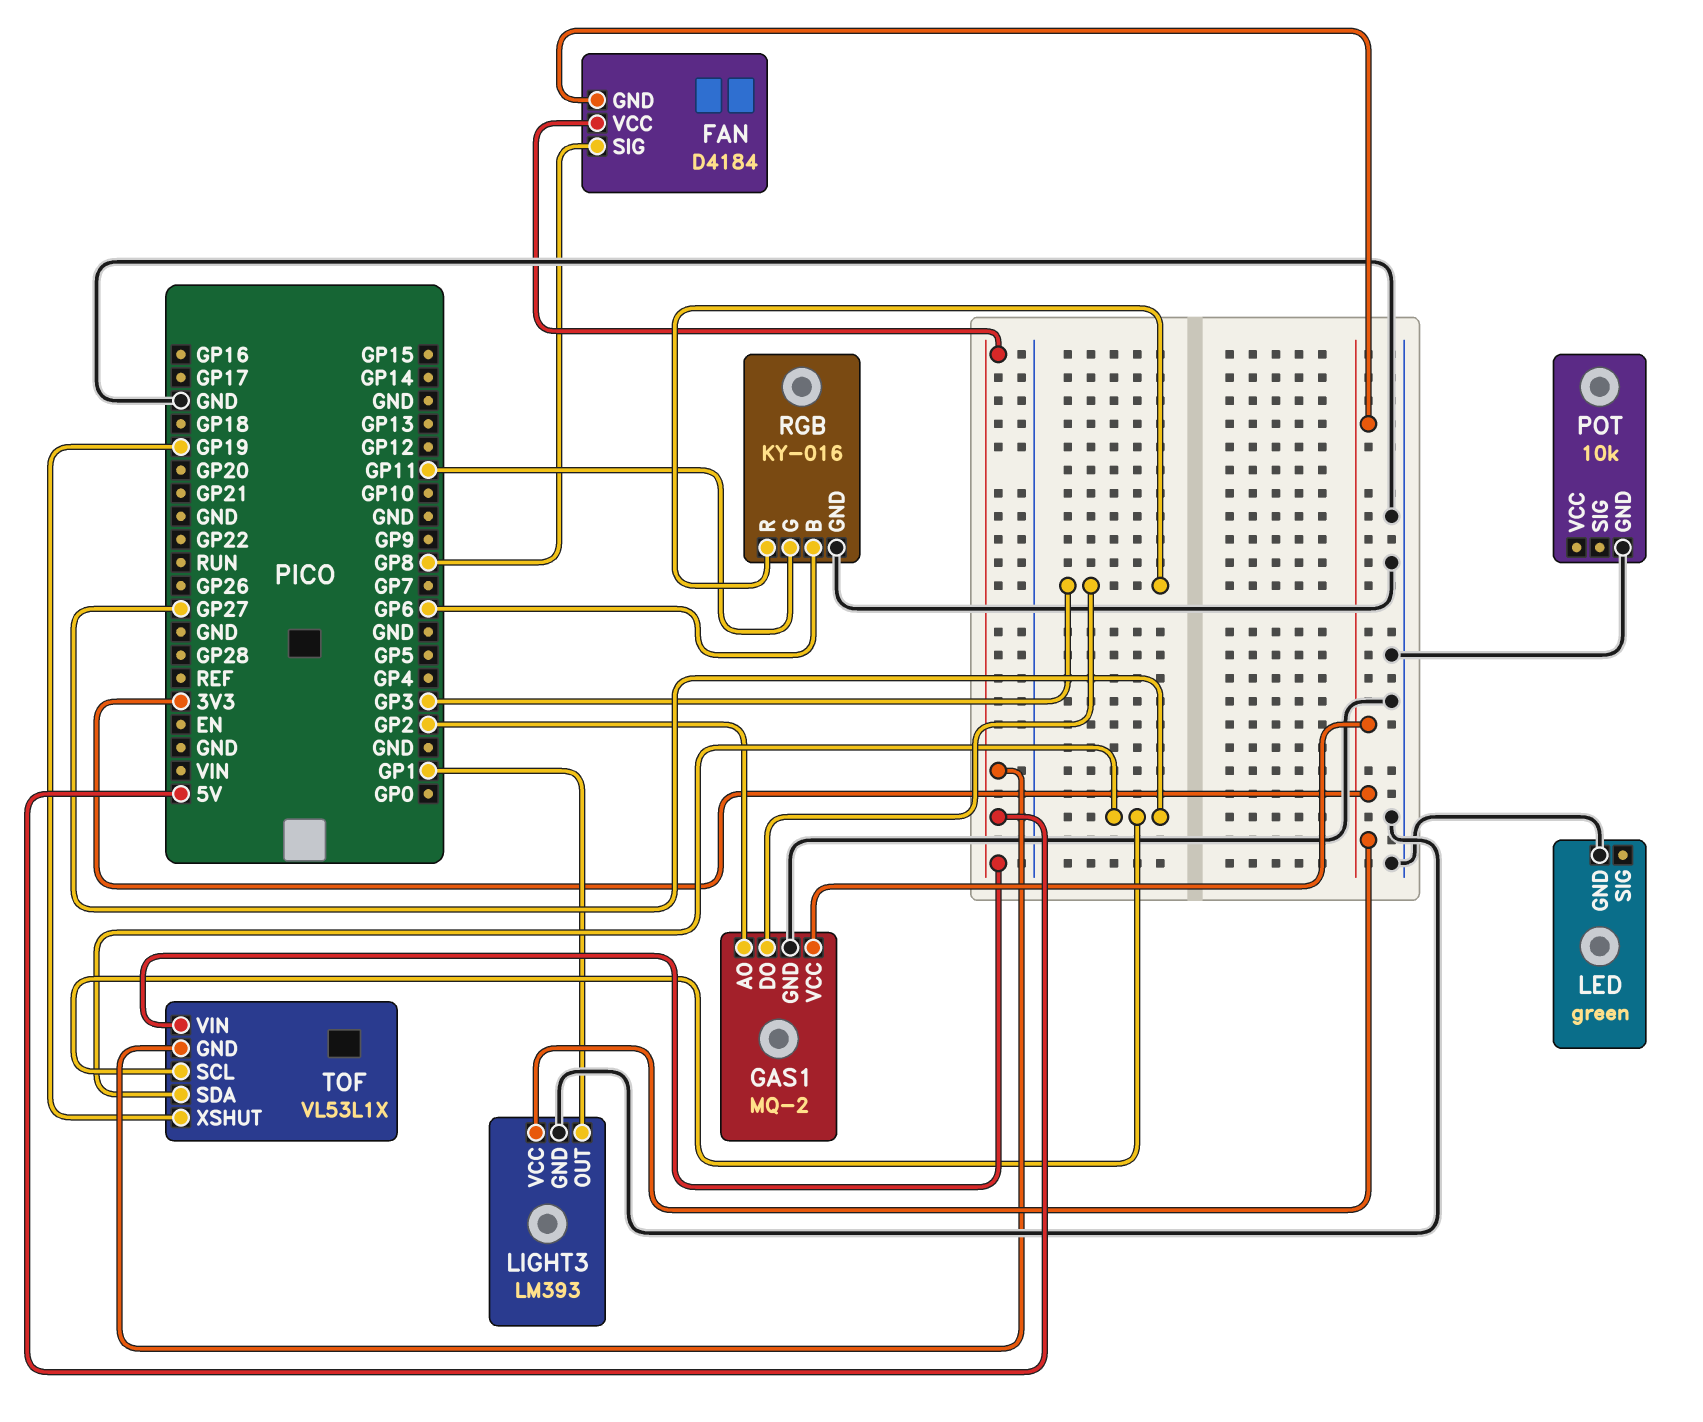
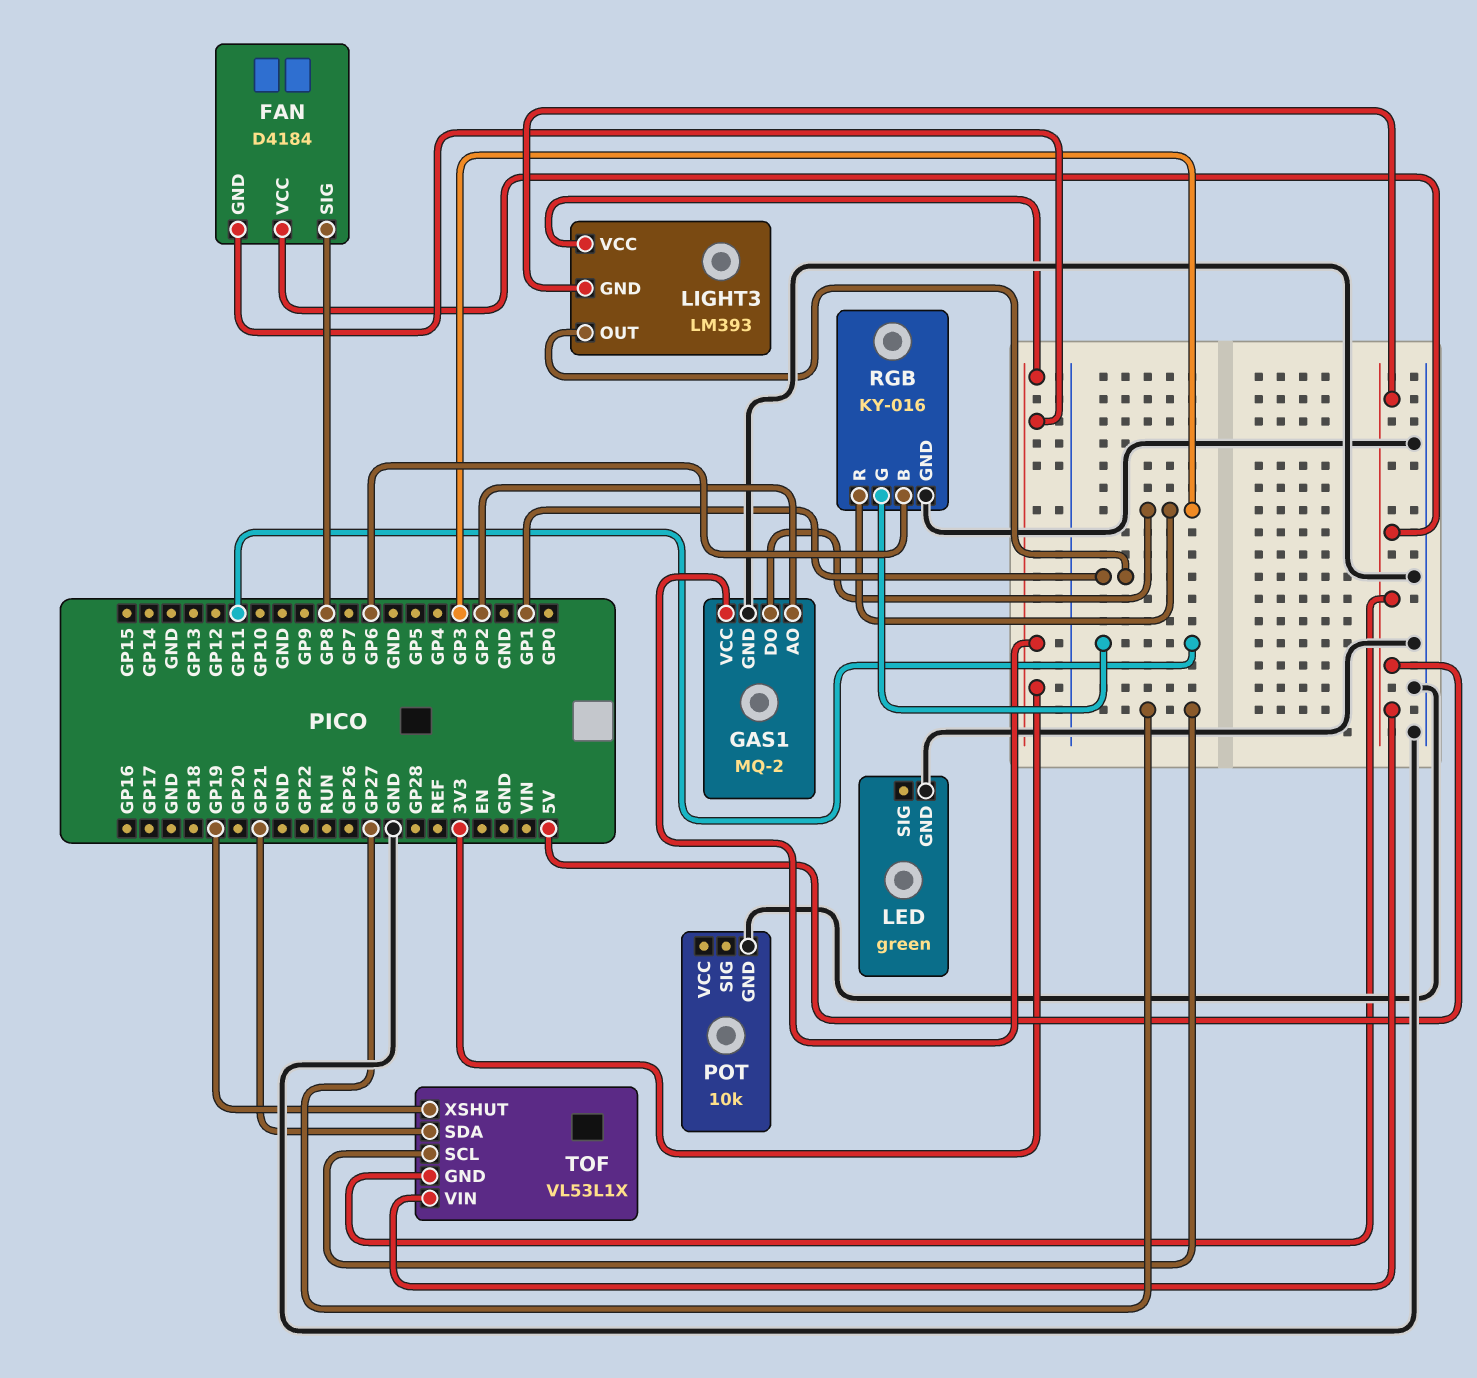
LIGHT3 pin GND: GND -> 5V
TOF pin SDA: GP27 -> GP21

